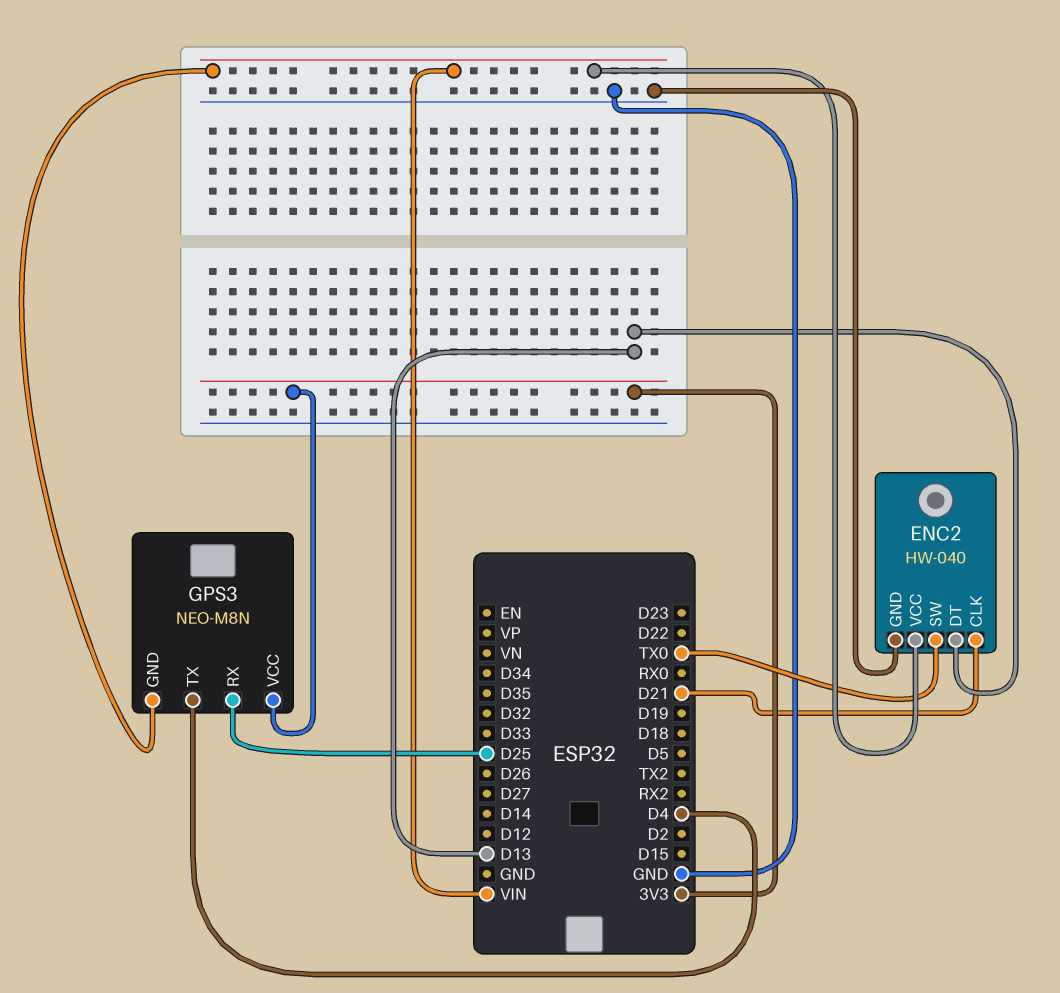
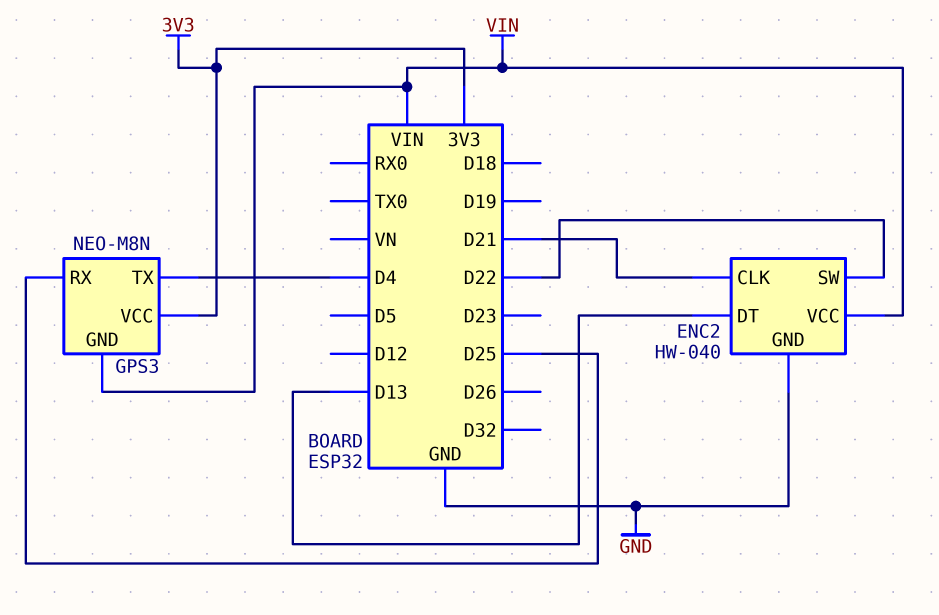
ENC2 pin SW: TX0 -> D22

